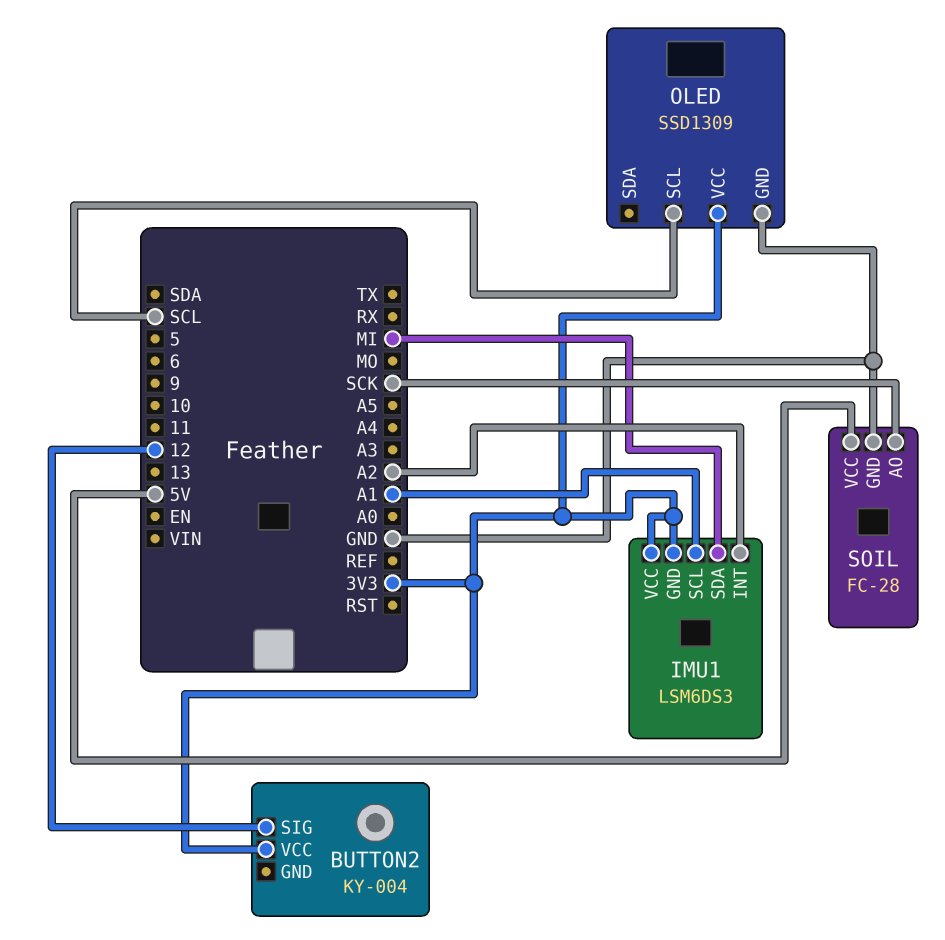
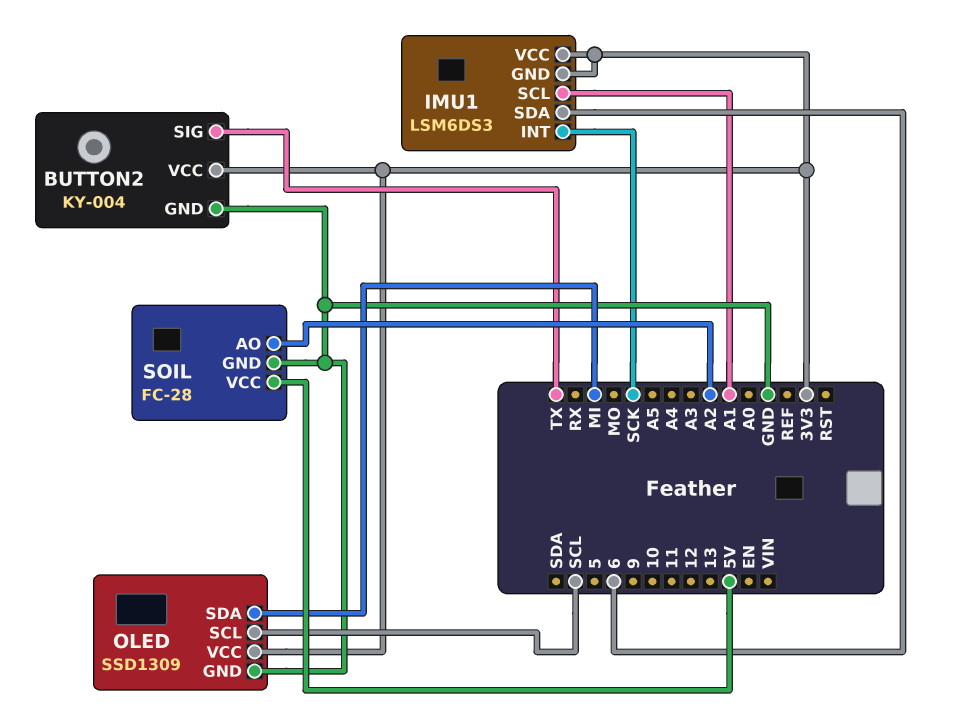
BUTTON2 pin GND: none -> GND
BUTTON2 pin SIG: 12 -> TX
IMU1 pin INT: A2 -> SCK
IMU1 pin SDA: MI -> 6
OLED pin SDA: none -> MI
SOIL pin AO: SCK -> A2

